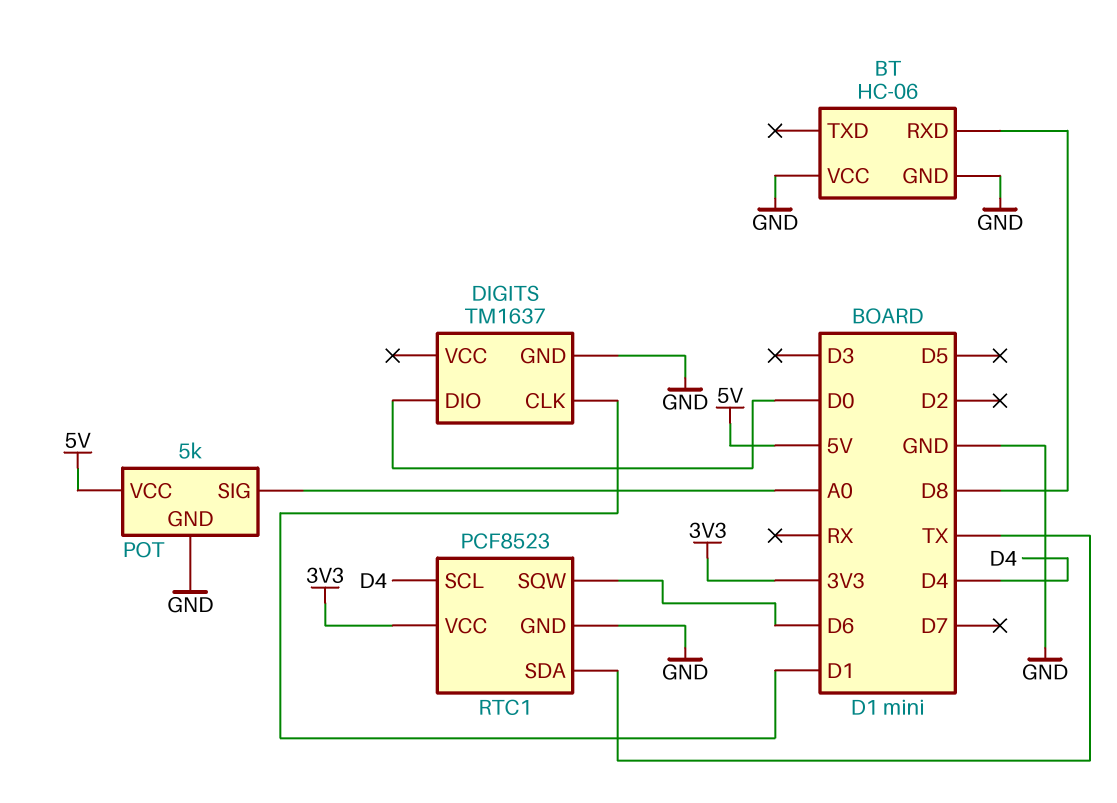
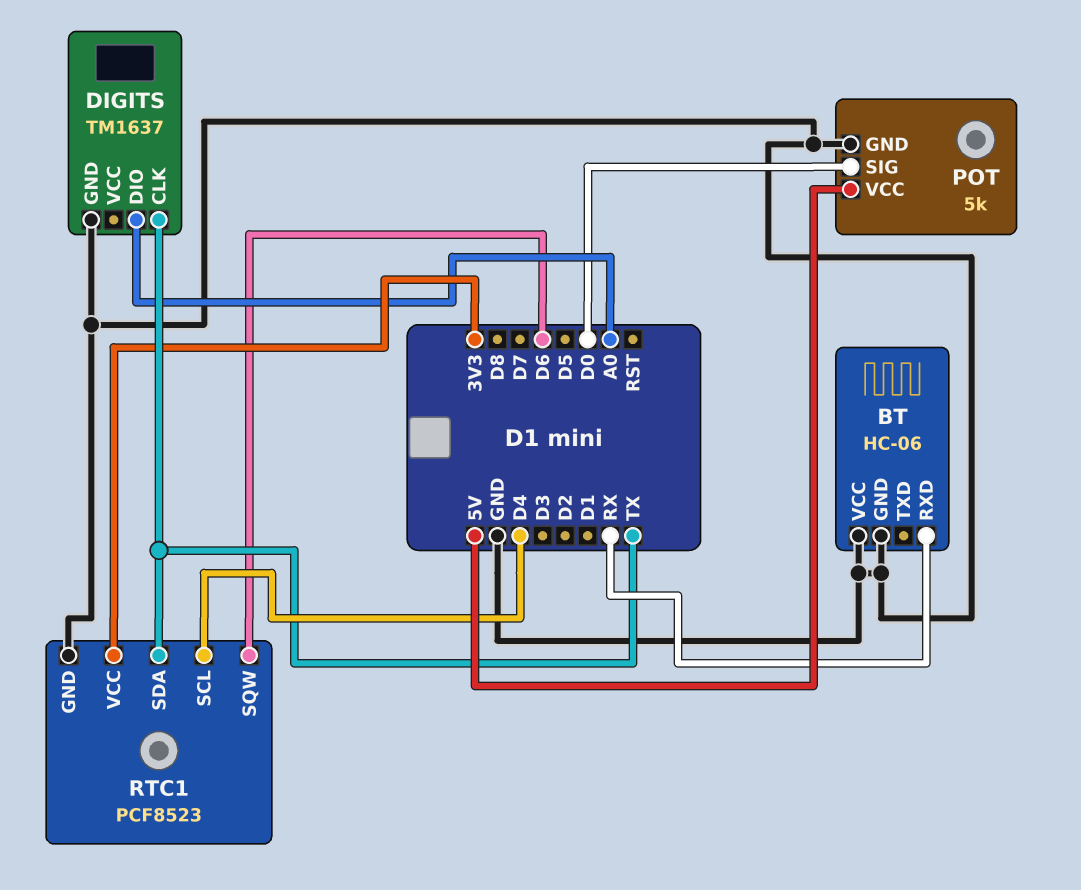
BT pin RXD: D8 -> RX
DIGITS pin CLK: D1 -> TX
DIGITS pin DIO: D0 -> A0
POT pin SIG: A0 -> D0

